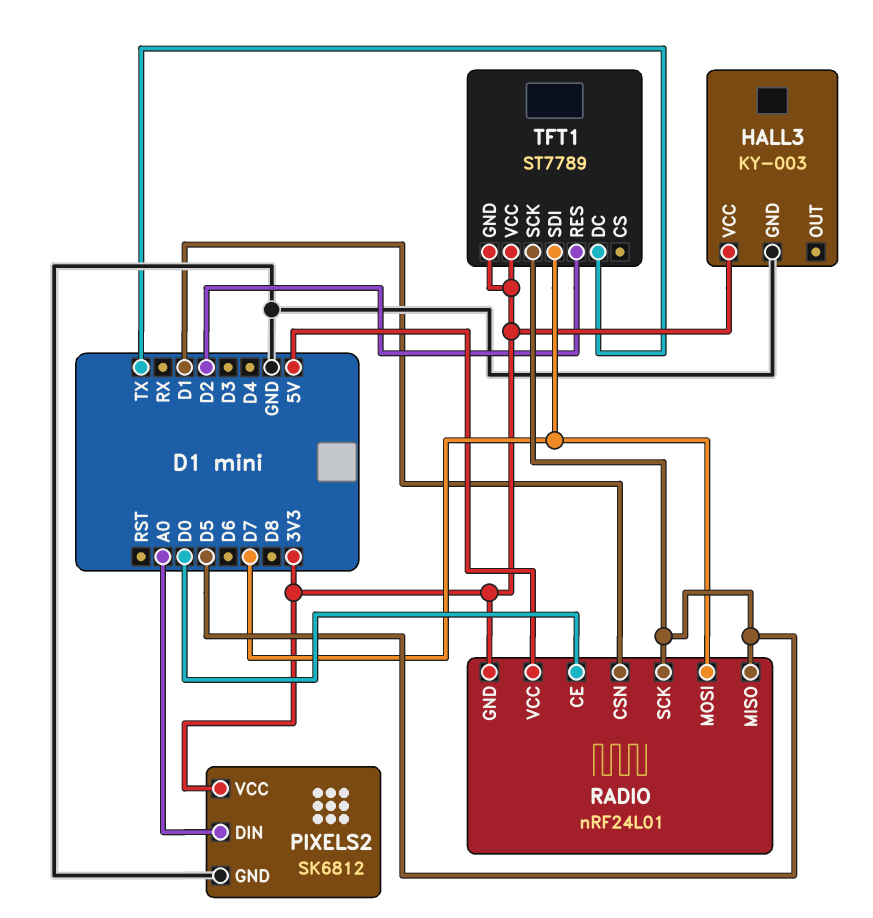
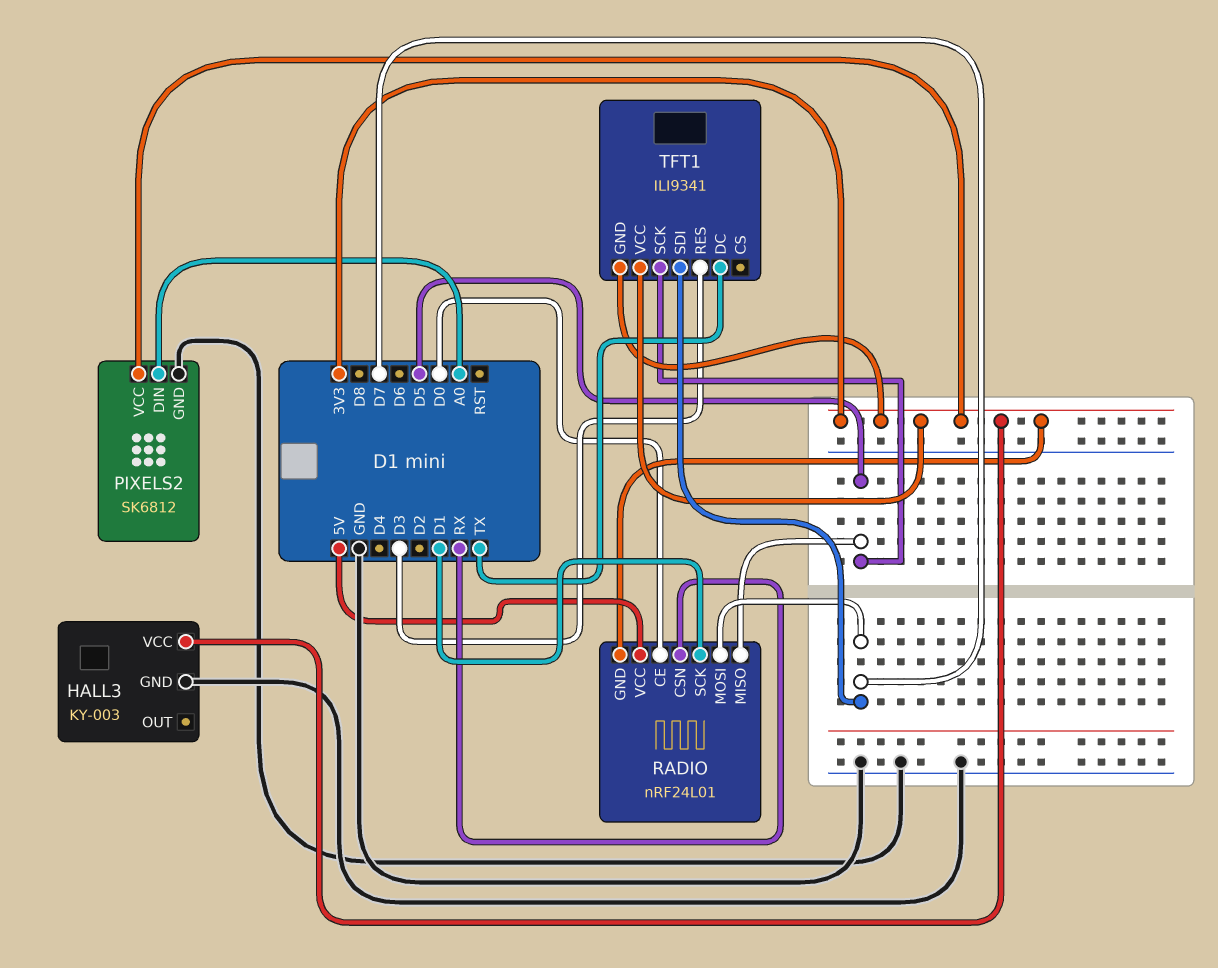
RADIO pin CSN: D1 -> RX
RADIO pin SCK: D5 -> D1
TFT1: ST7789 -> ILI9341
TFT1 pin RES: D2 -> D3

